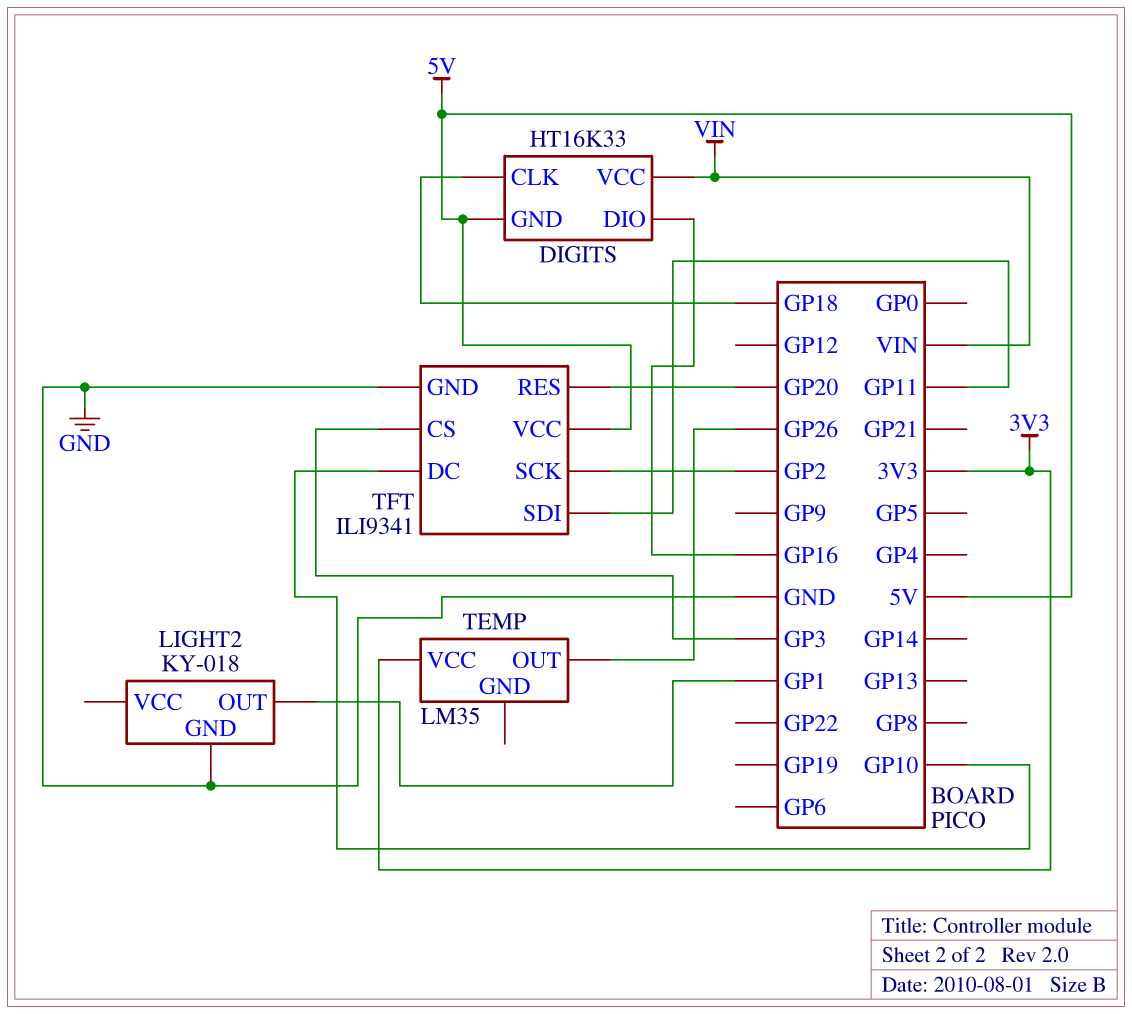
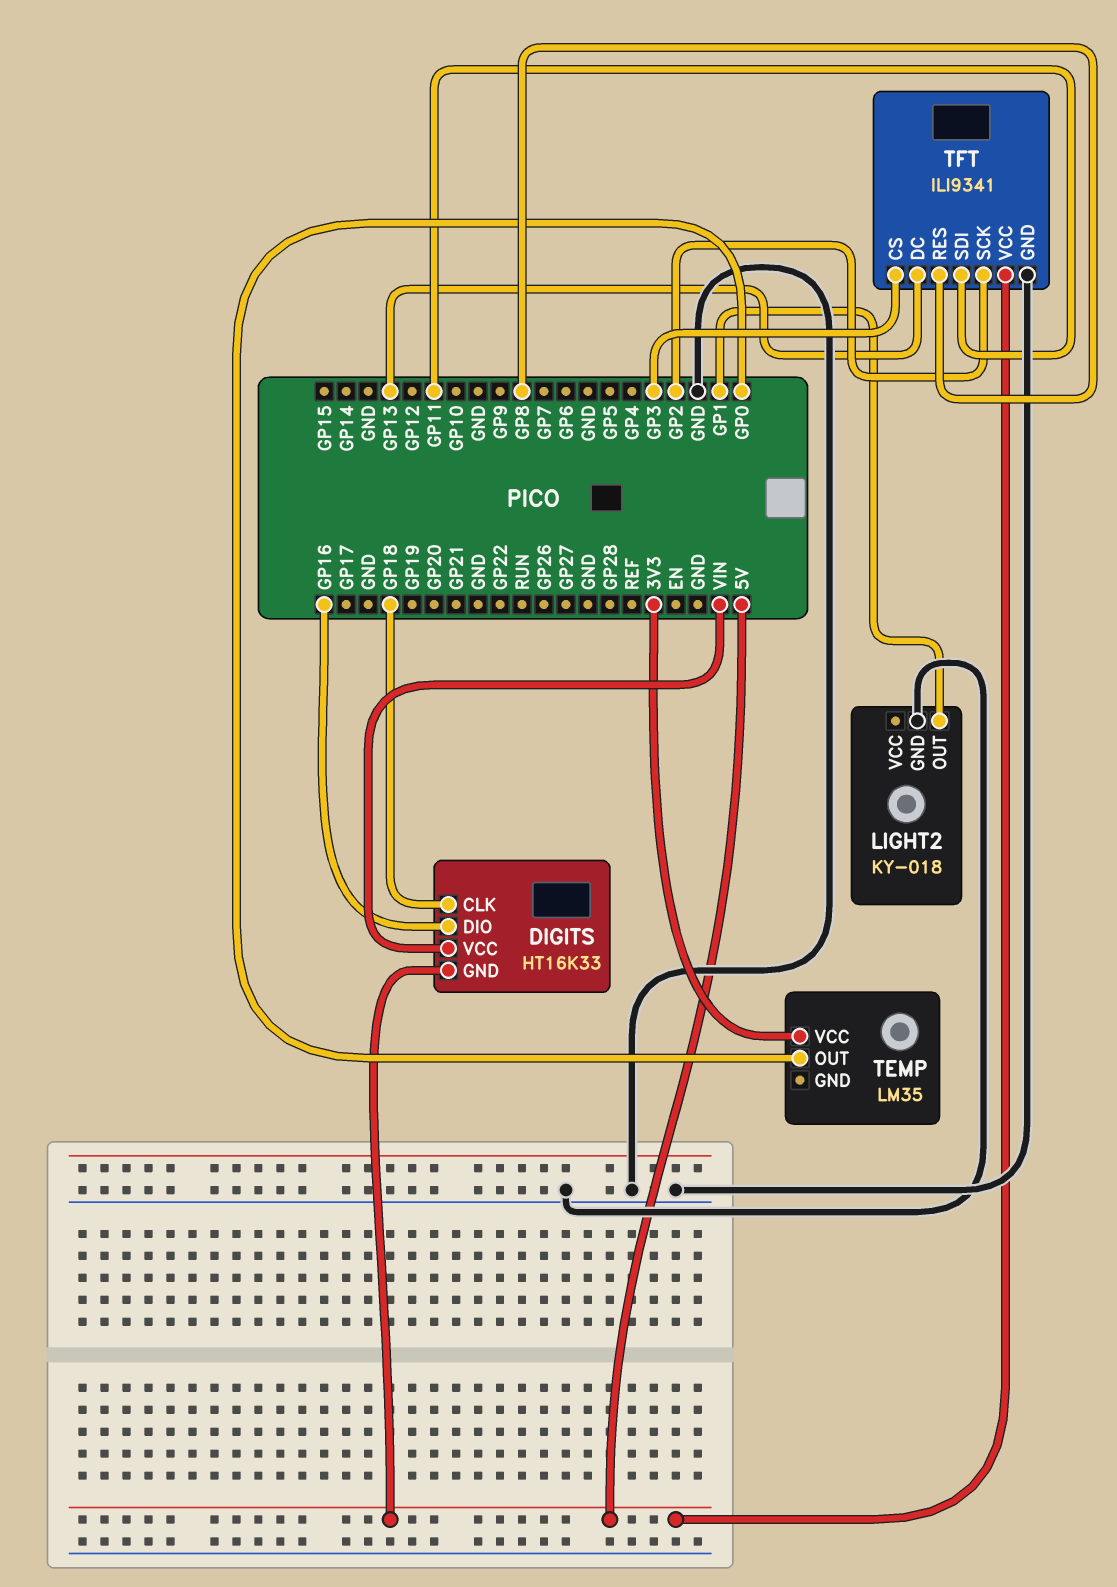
TEMP pin OUT: GP26 -> GP0
TFT pin DC: GP10 -> GP13
TFT pin RES: GP20 -> GP8

